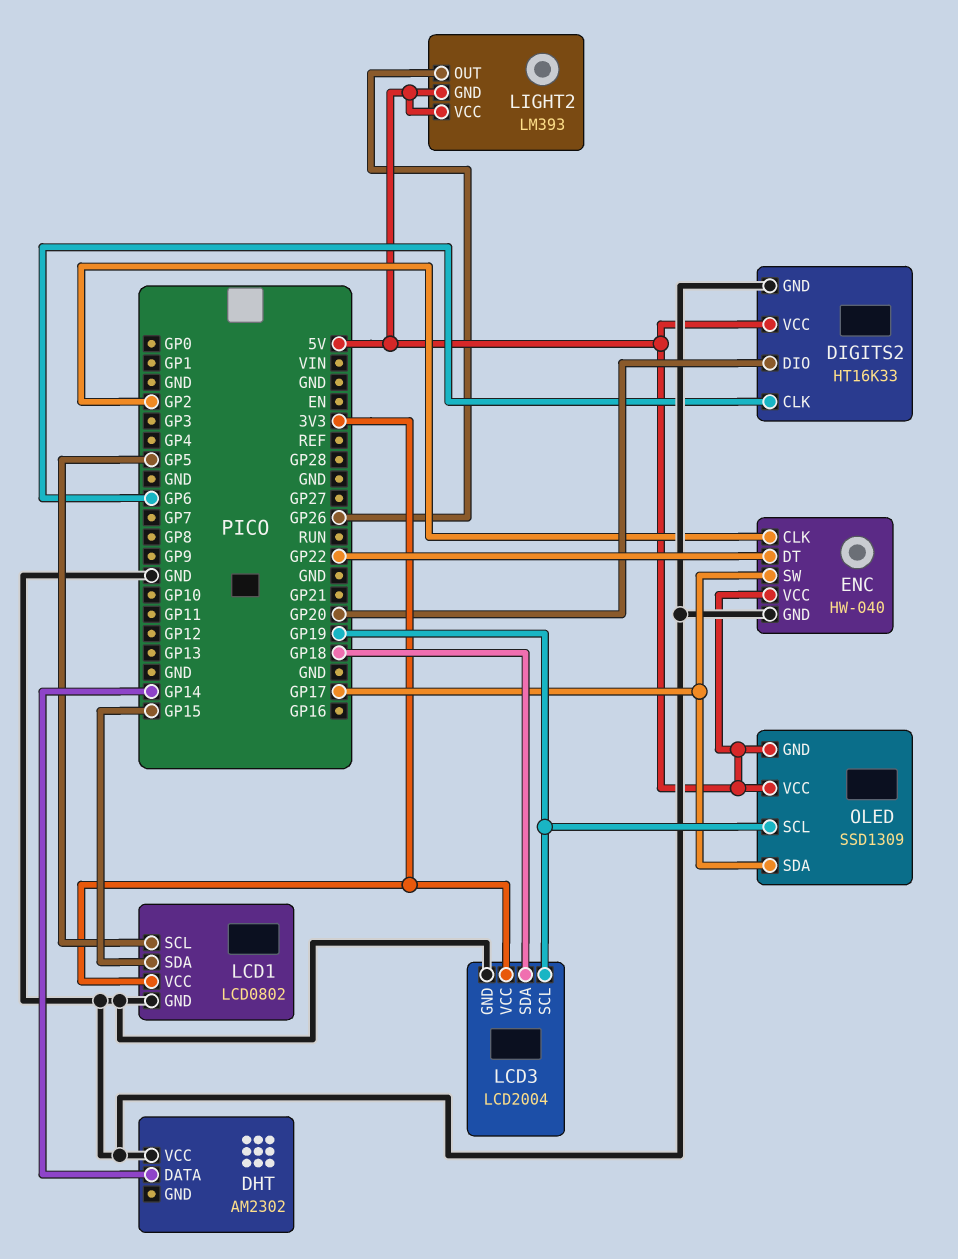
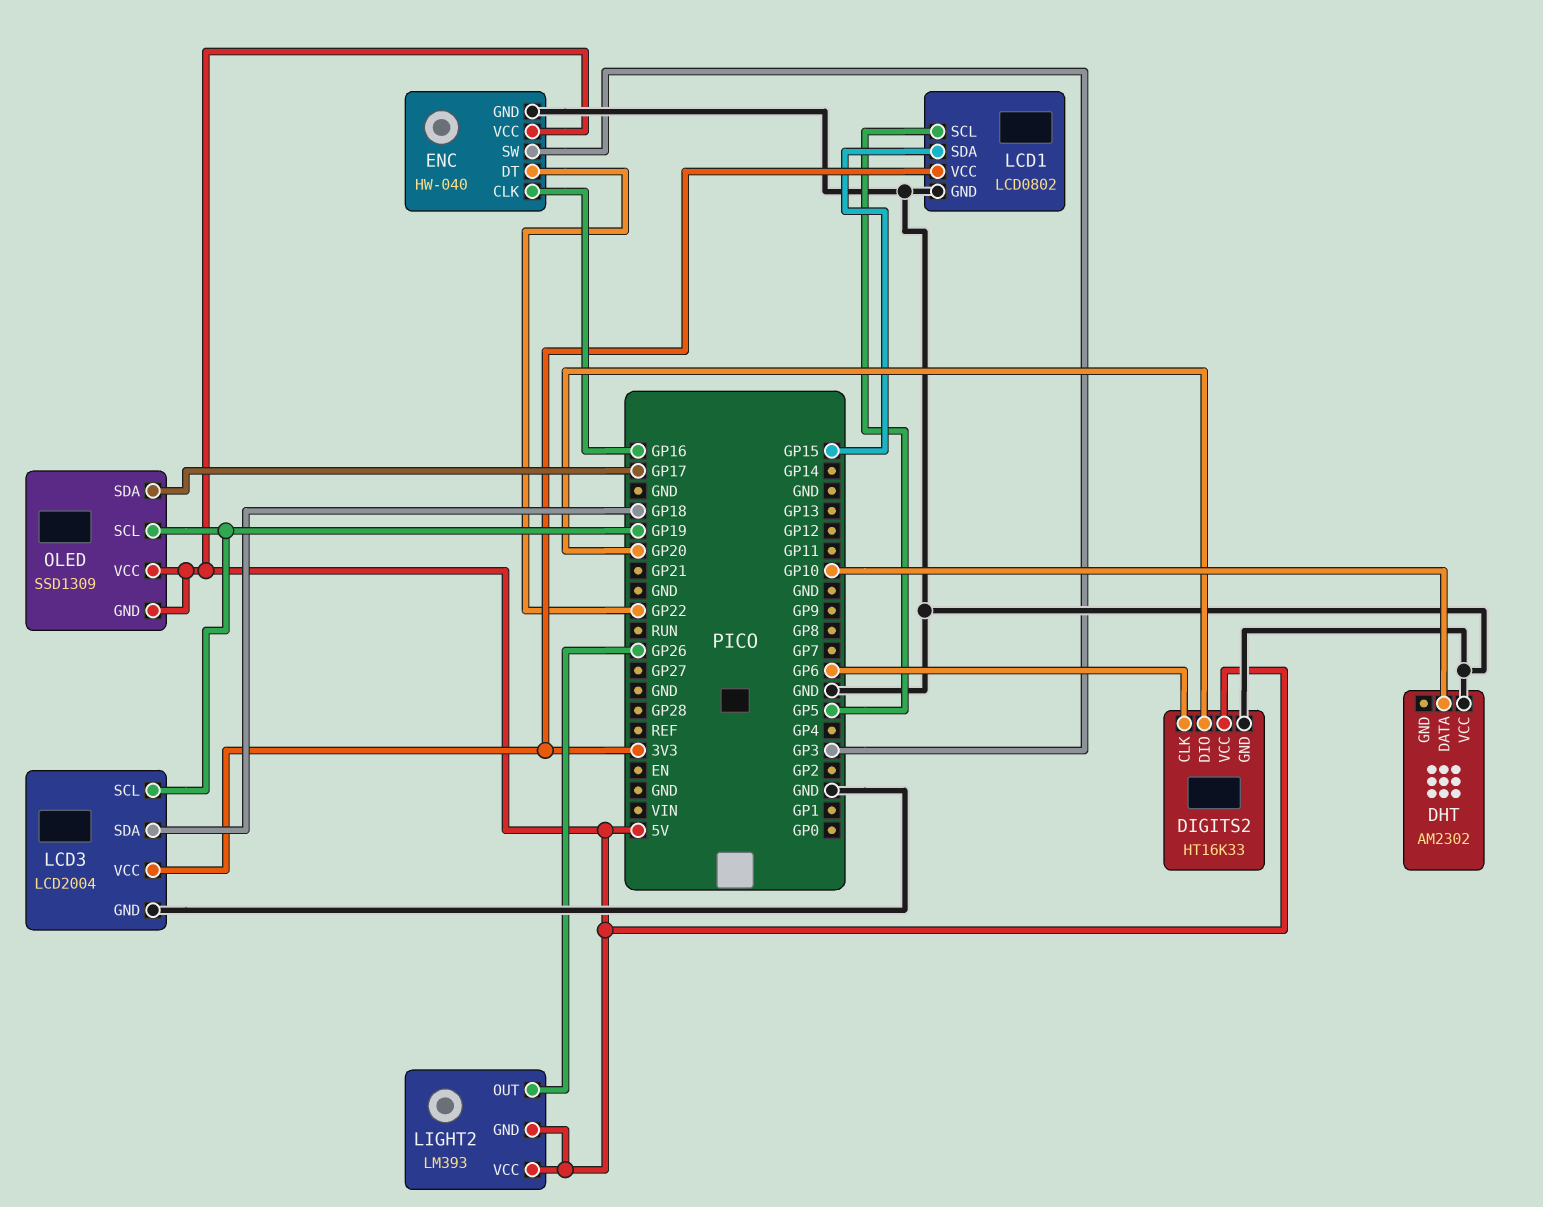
DHT pin DATA: GP14 -> GP10
ENC pin CLK: GP2 -> GP16
ENC pin SW: GP17 -> GP3

